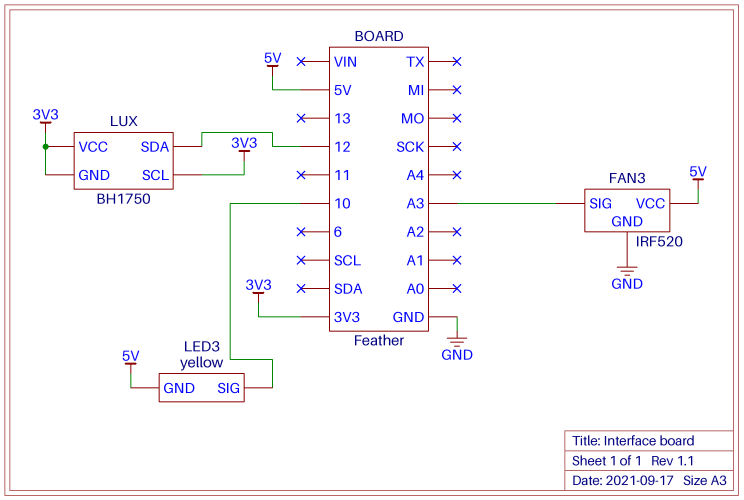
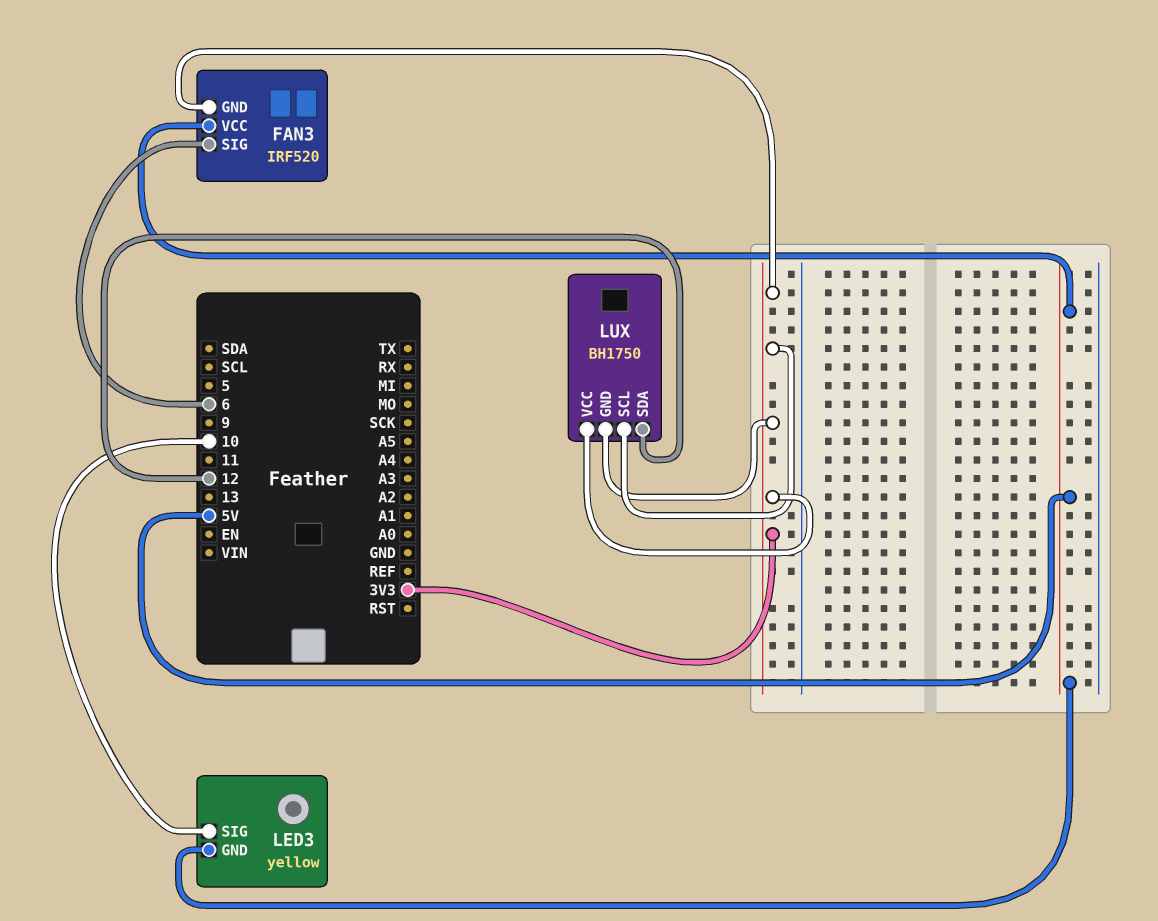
FAN3 pin GND: GND -> 3V3
FAN3 pin SIG: A3 -> 6

